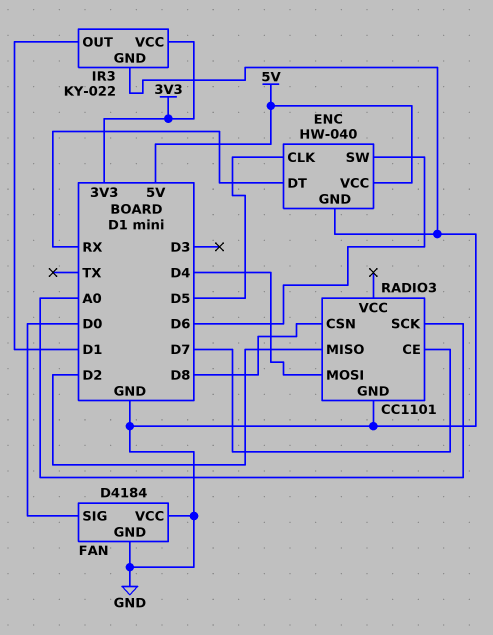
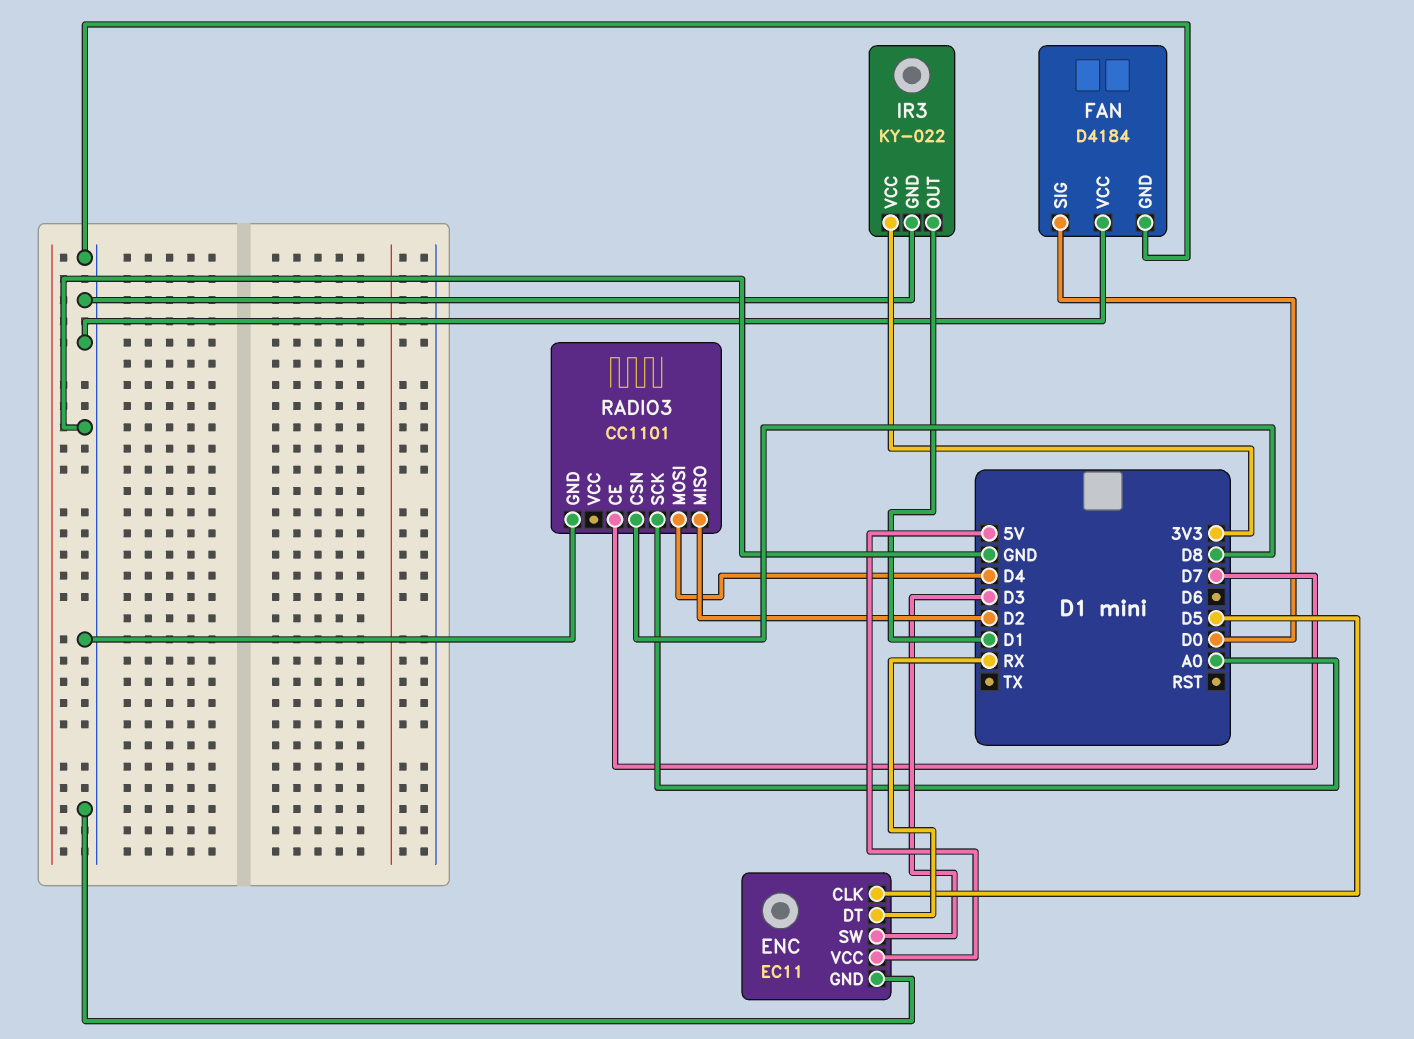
ENC: HW-040 -> EC11
ENC pin SW: D6 -> D3

